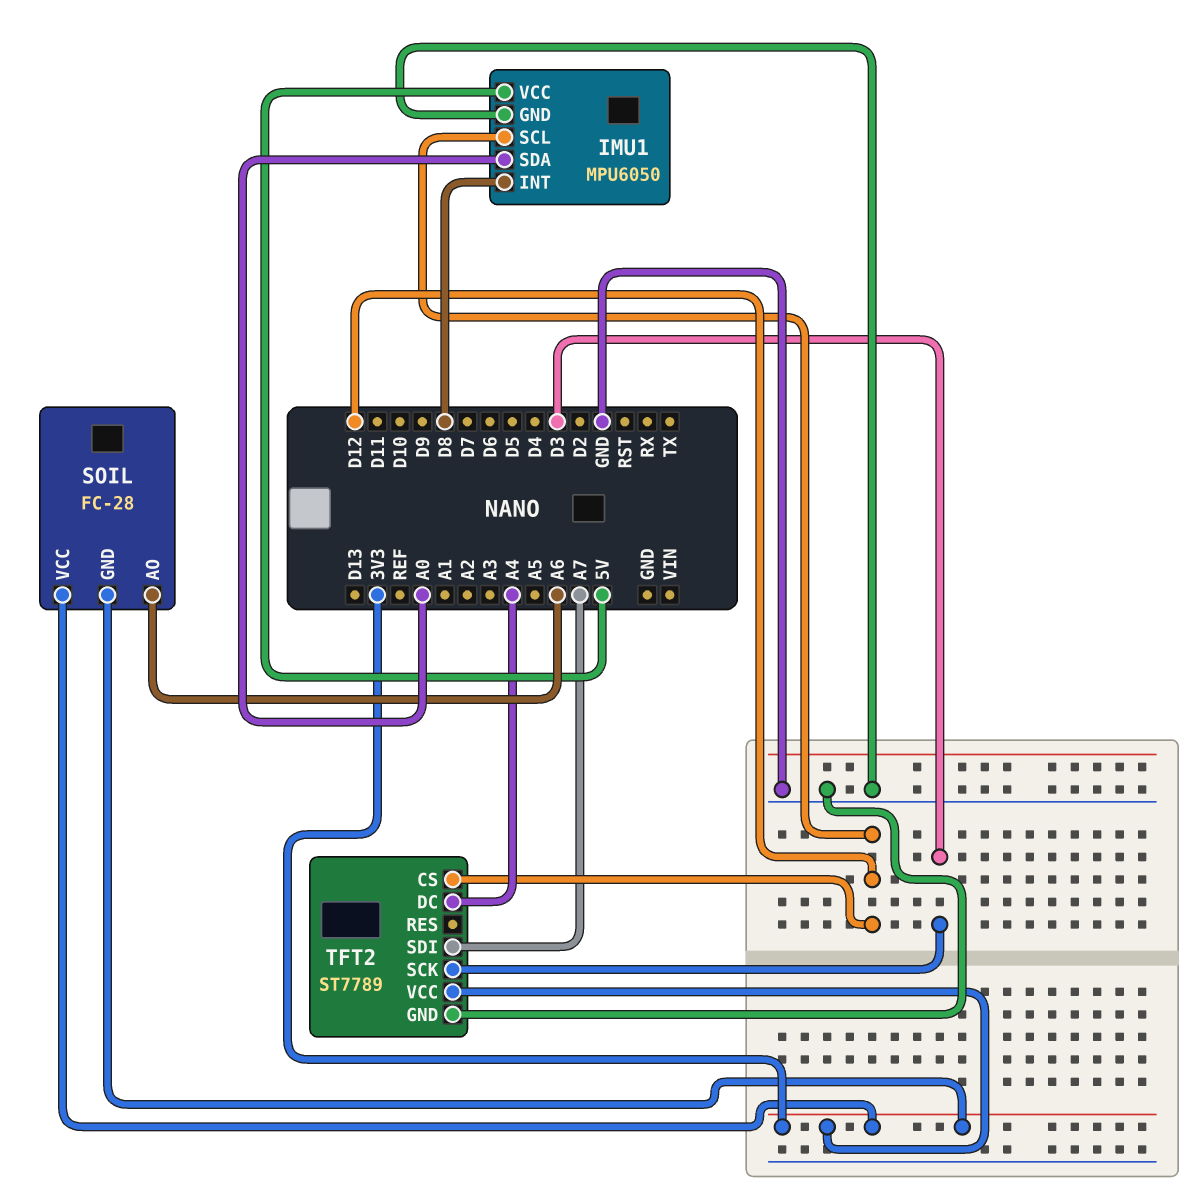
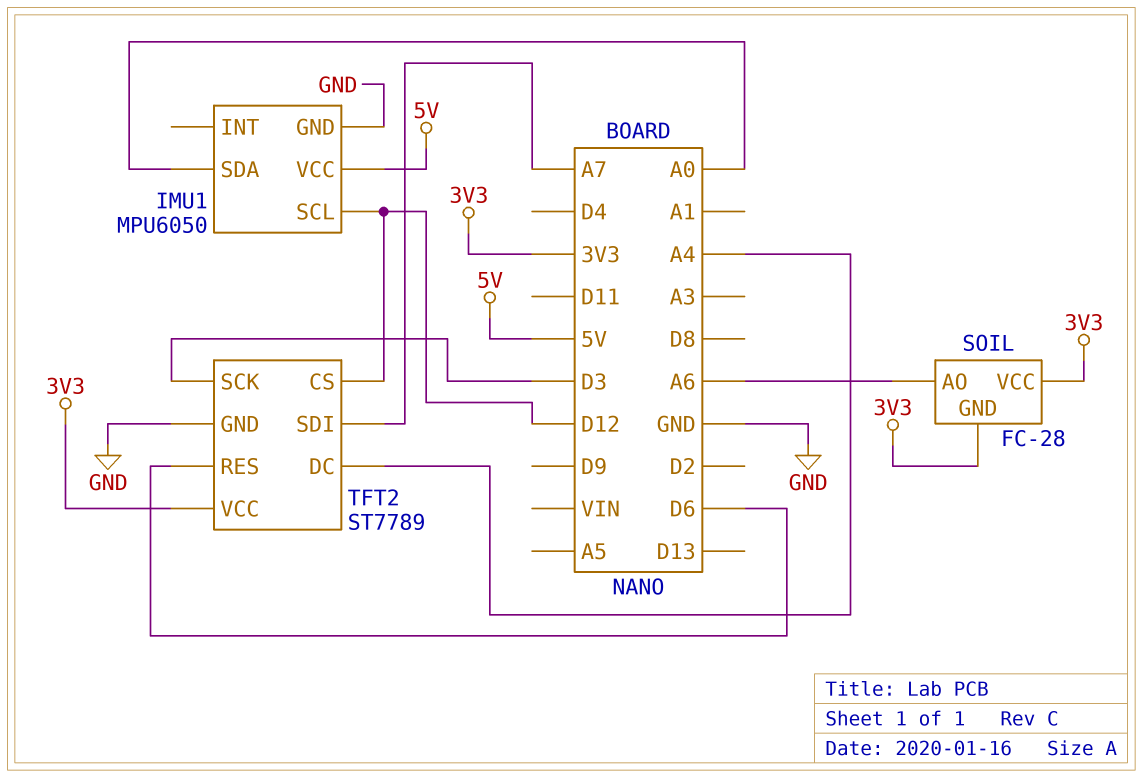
IMU1 pin INT: D8 -> none
TFT2 pin RES: none -> D6

